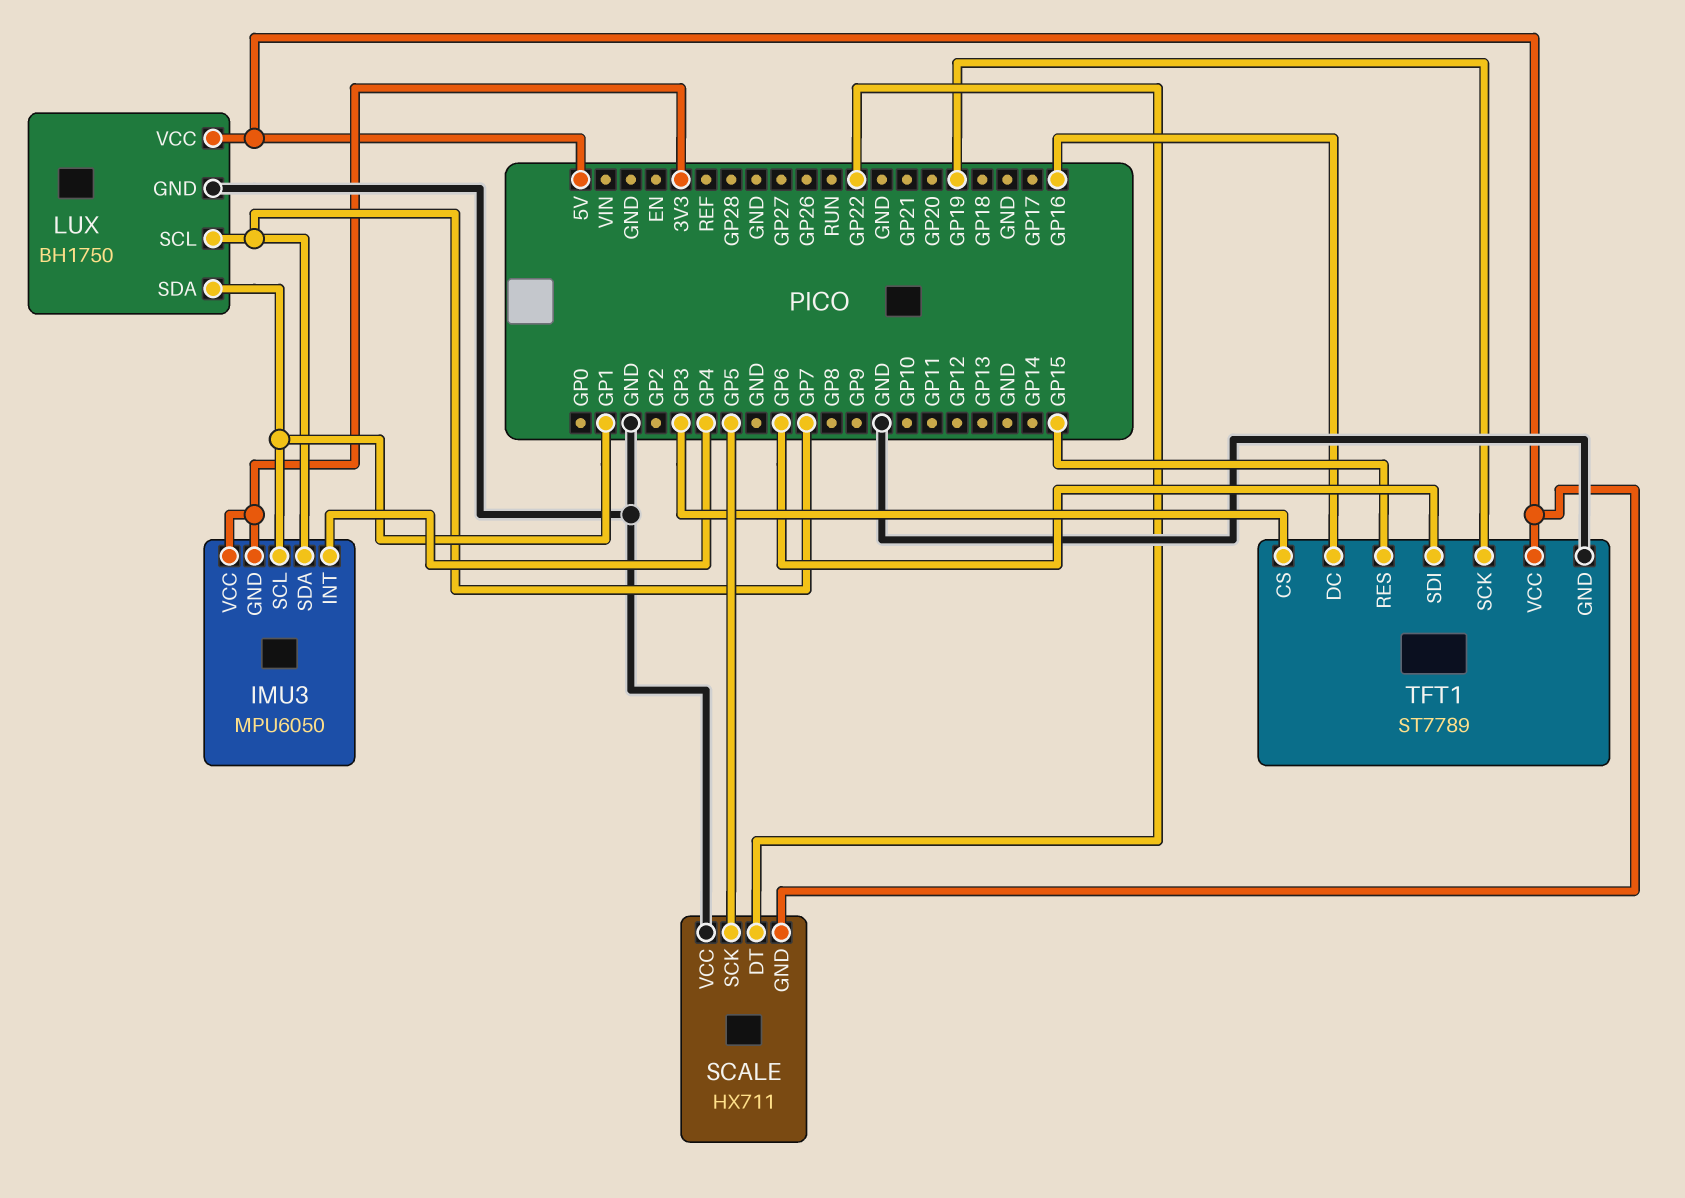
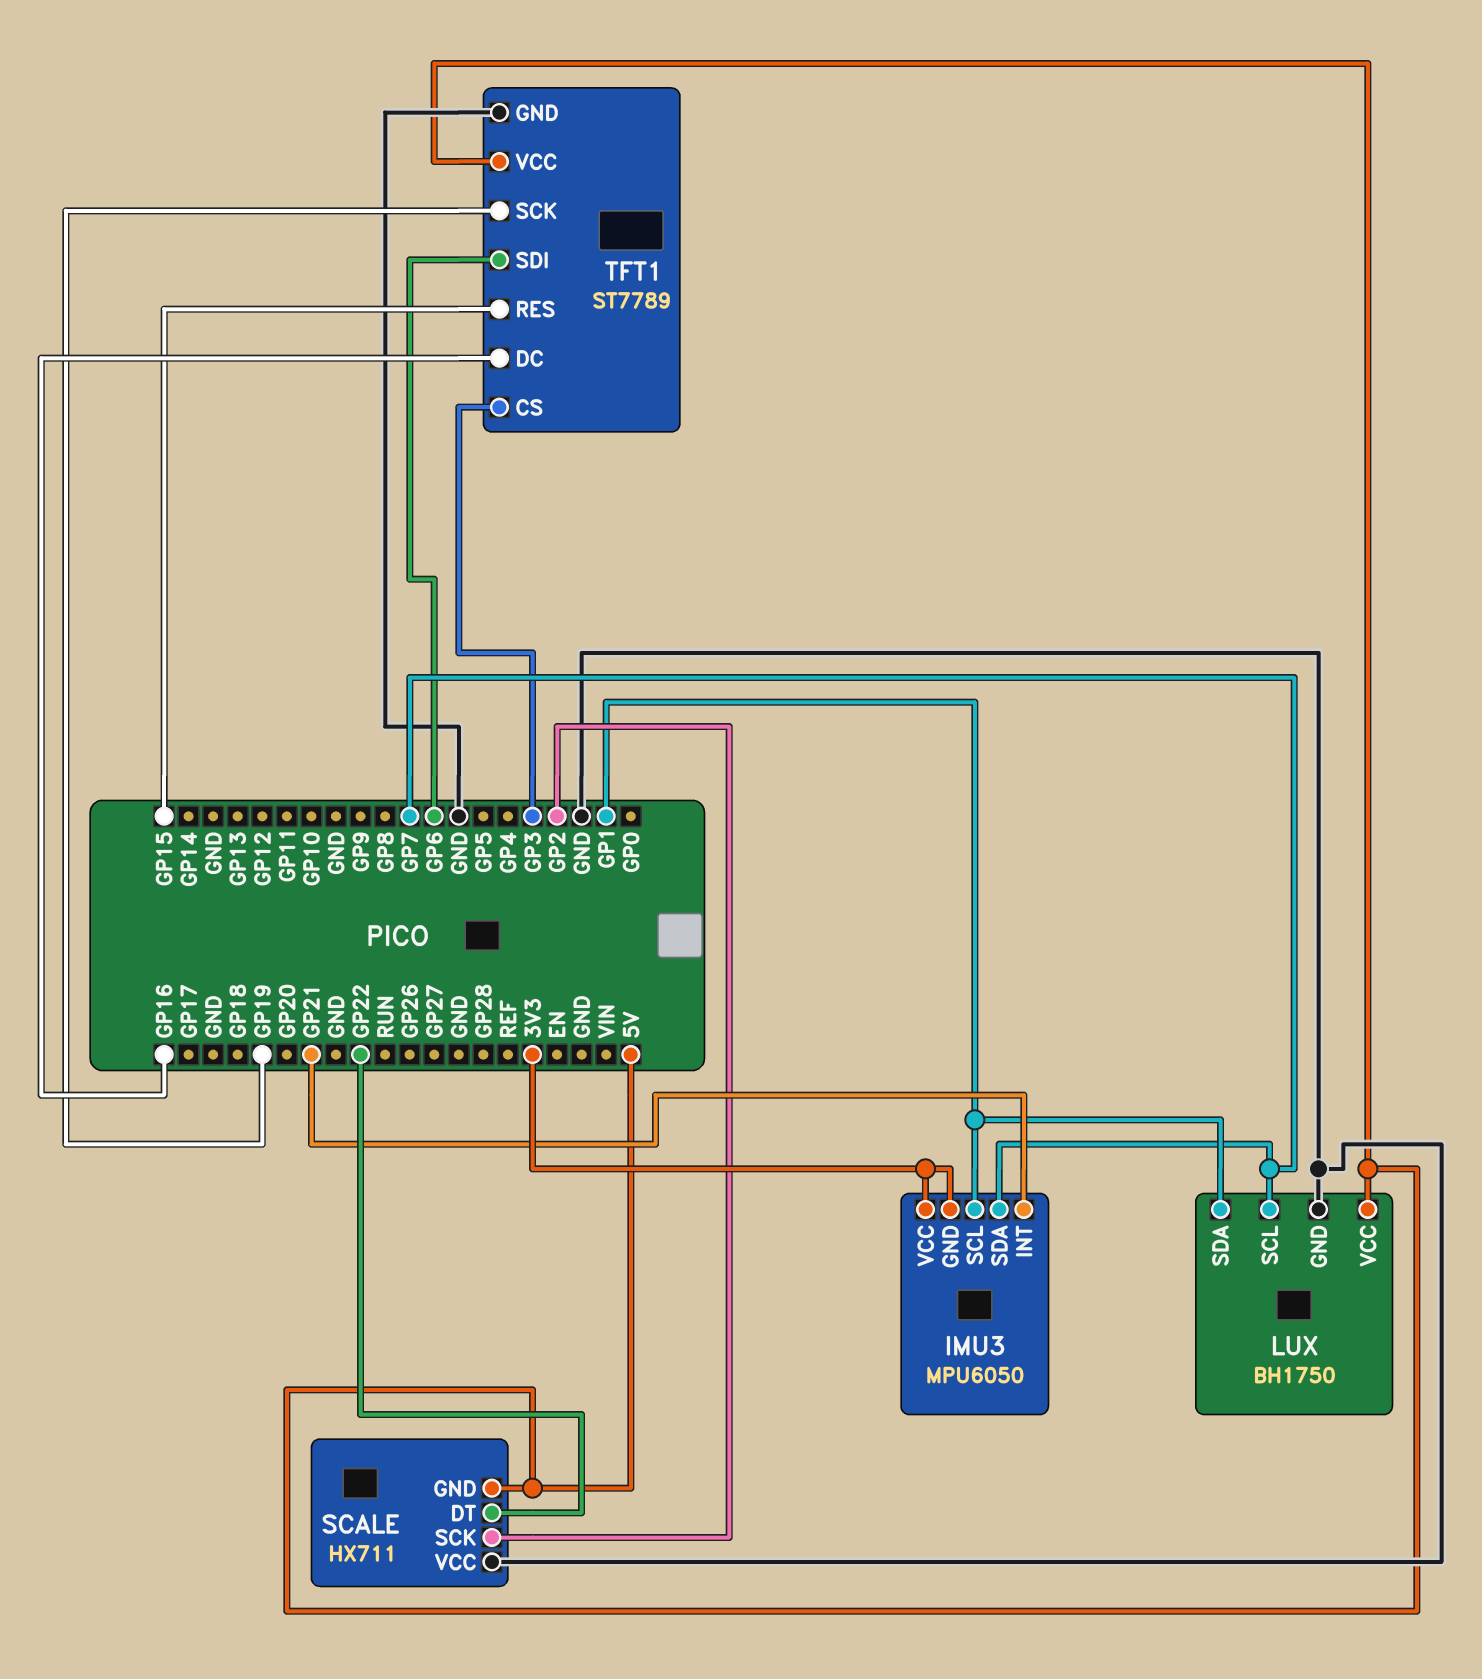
IMU3 pin INT: GP4 -> GP21
SCALE pin SCK: GP5 -> GP2

